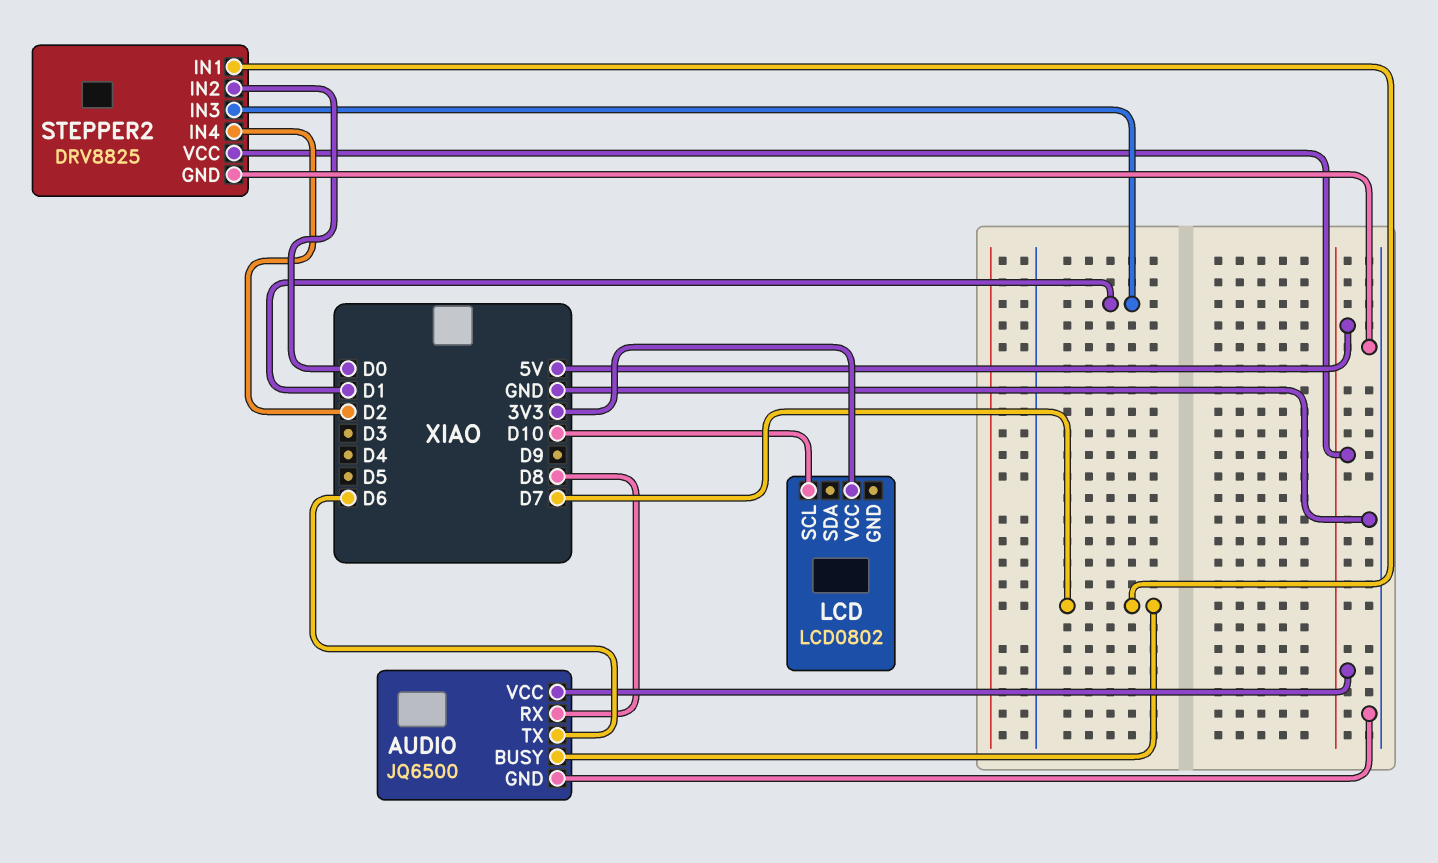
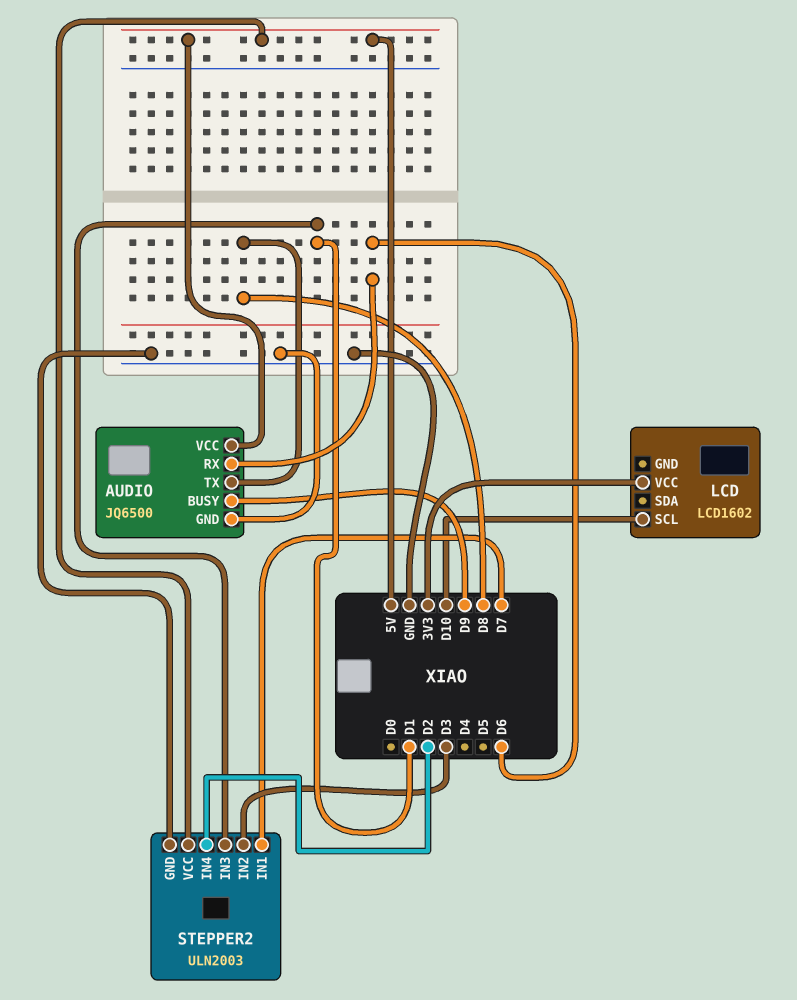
AUDIO pin BUSY: D7 -> D9
AUDIO pin RX: D8 -> D6
AUDIO pin TX: D6 -> D8
LCD: LCD0802 -> LCD1602
STEPPER2: DRV8825 -> ULN2003
STEPPER2 pin IN2: D0 -> D3

